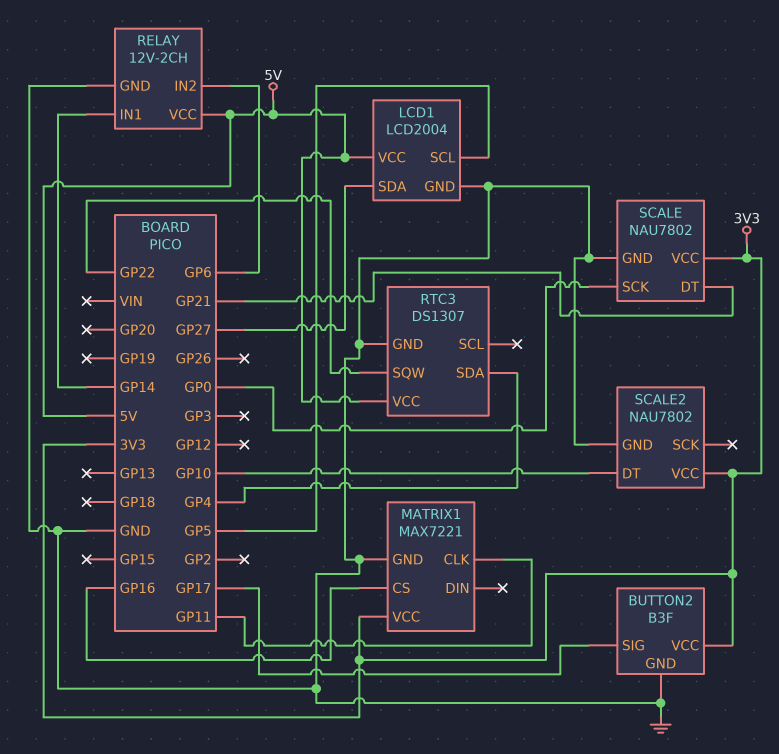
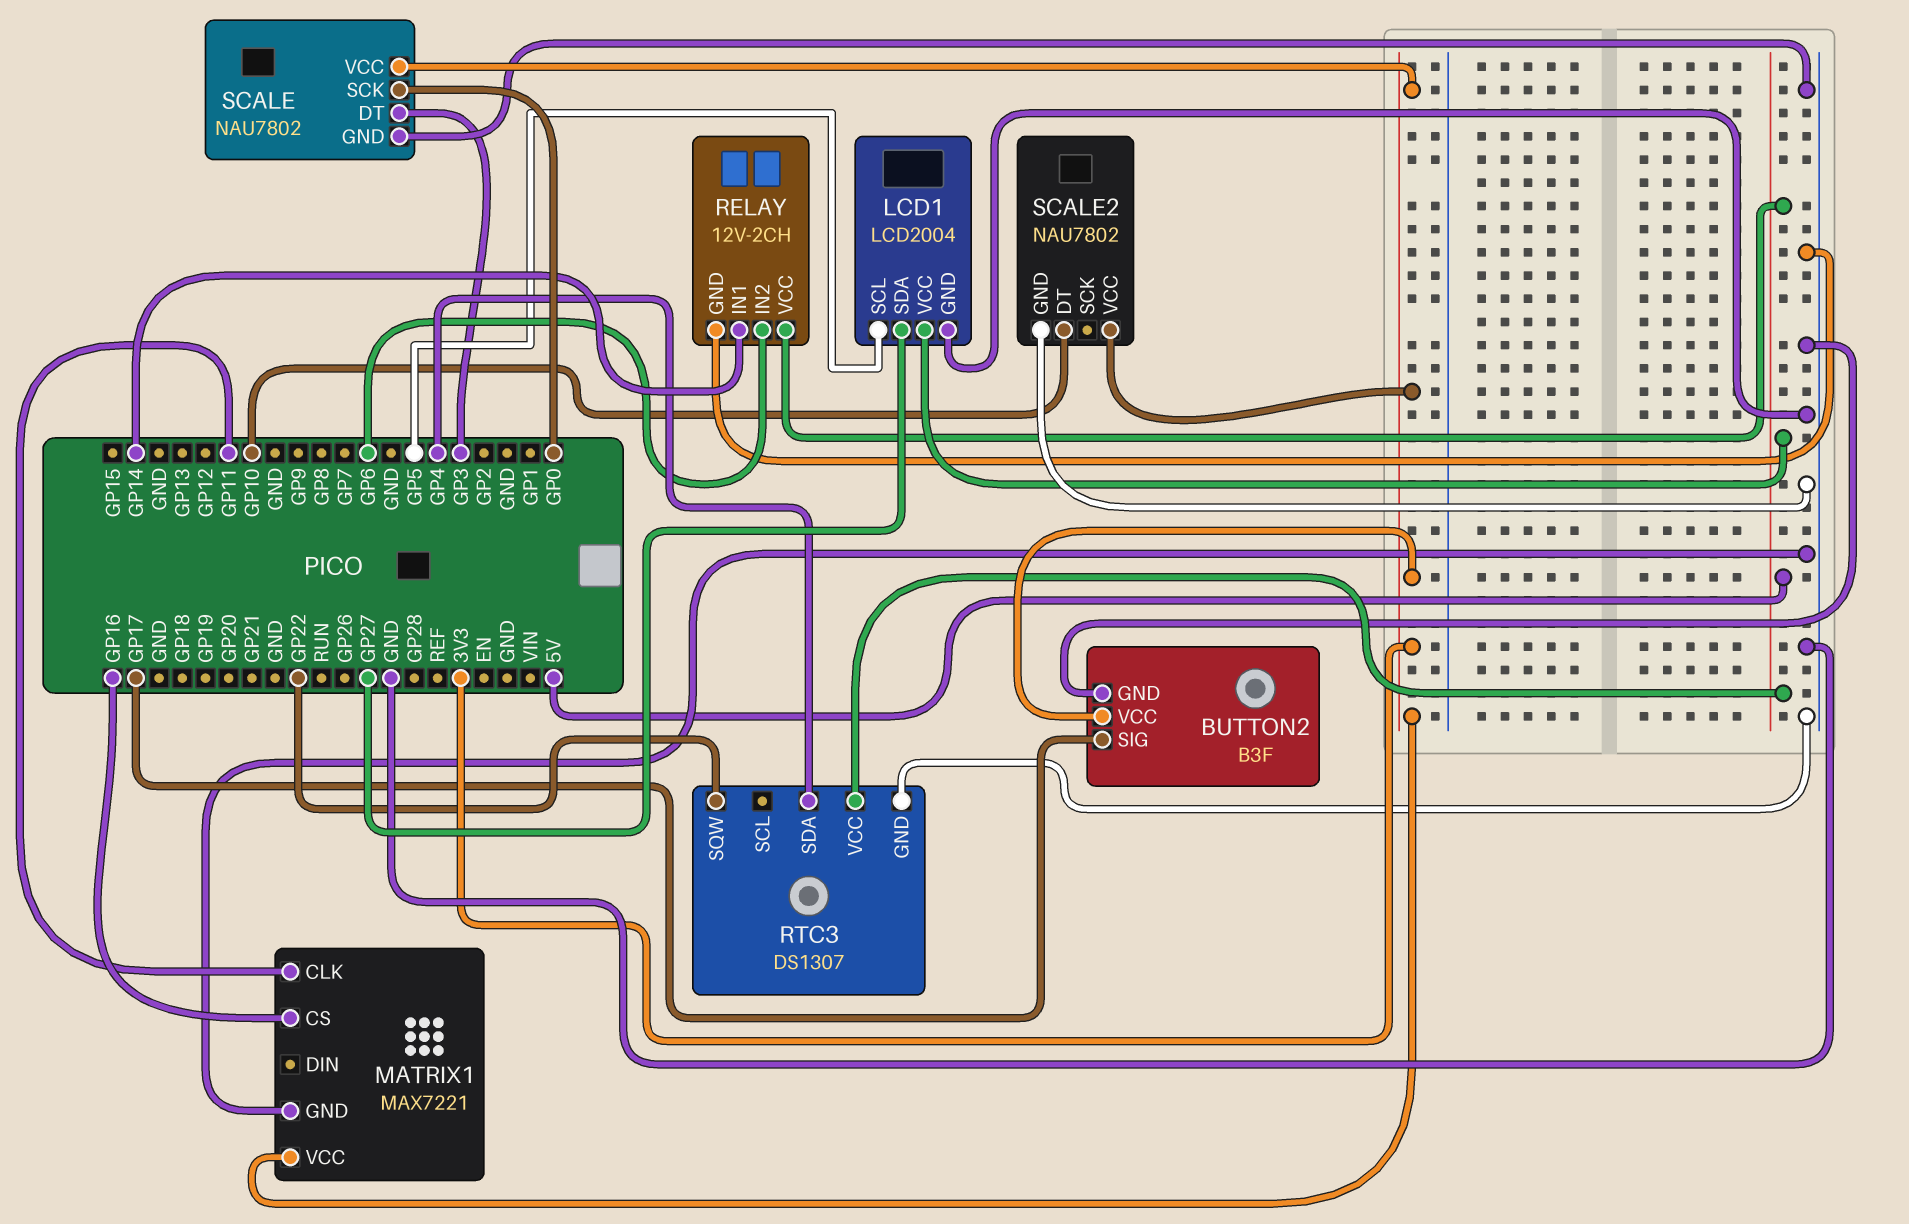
SCALE pin DT: GP21 -> GP3

